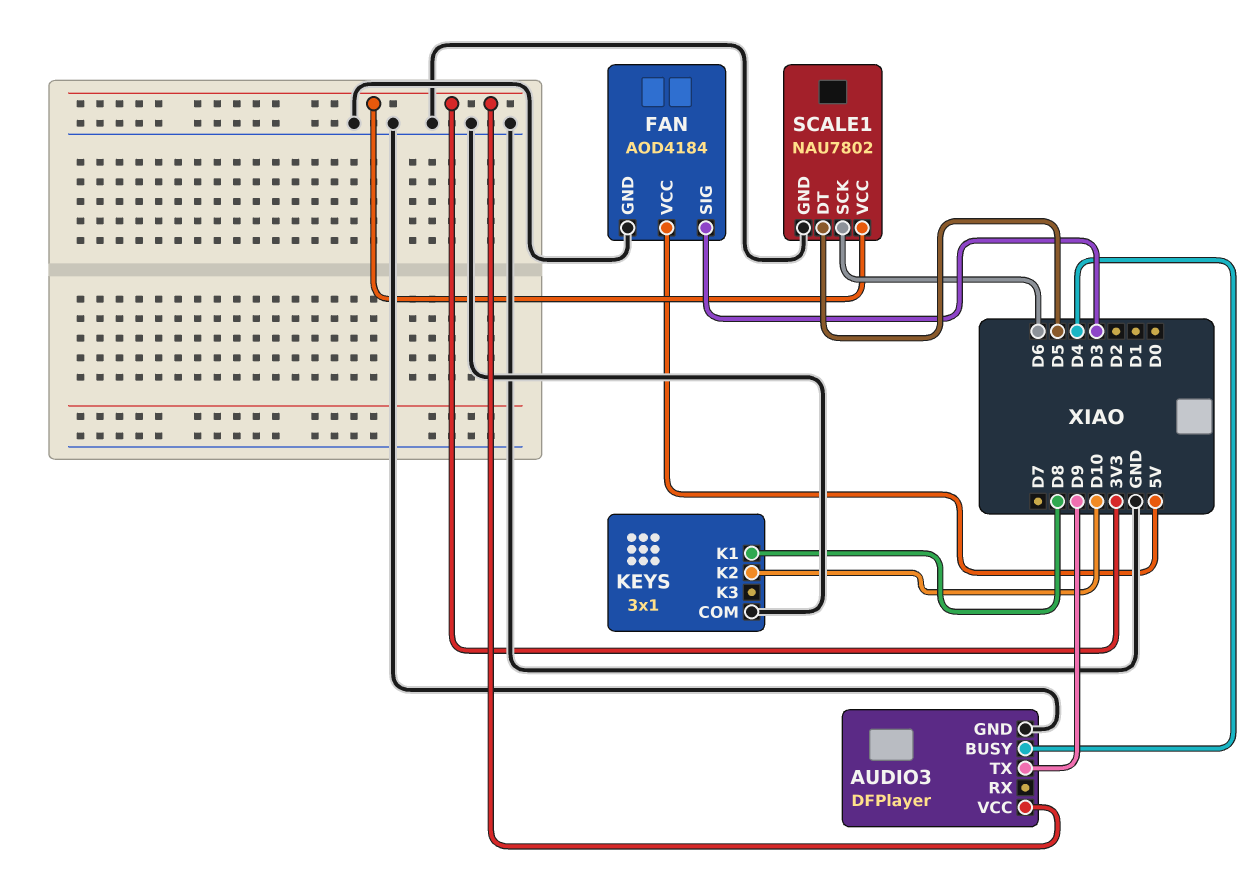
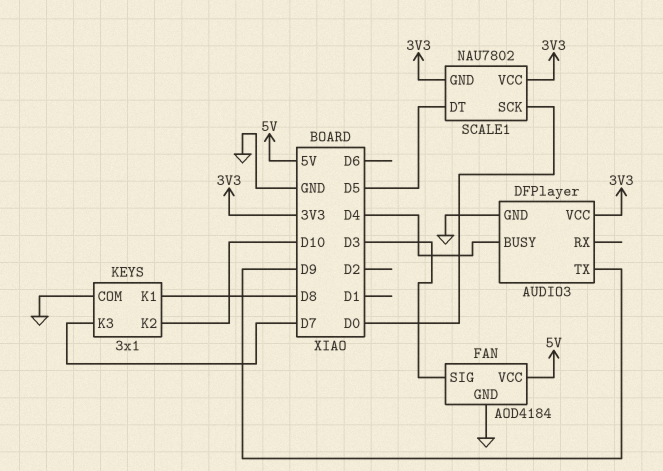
KEYS pin K3: none -> D7
SCALE1 pin GND: GND -> 3V3
SCALE1 pin SCK: D6 -> D0

